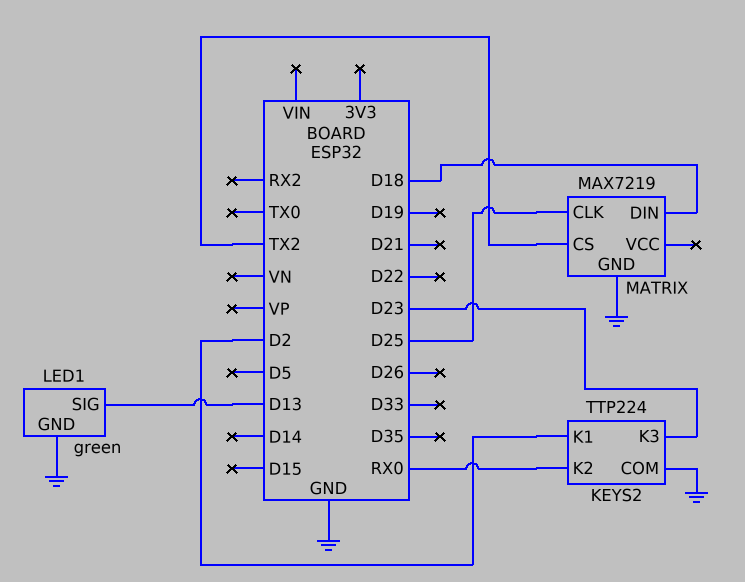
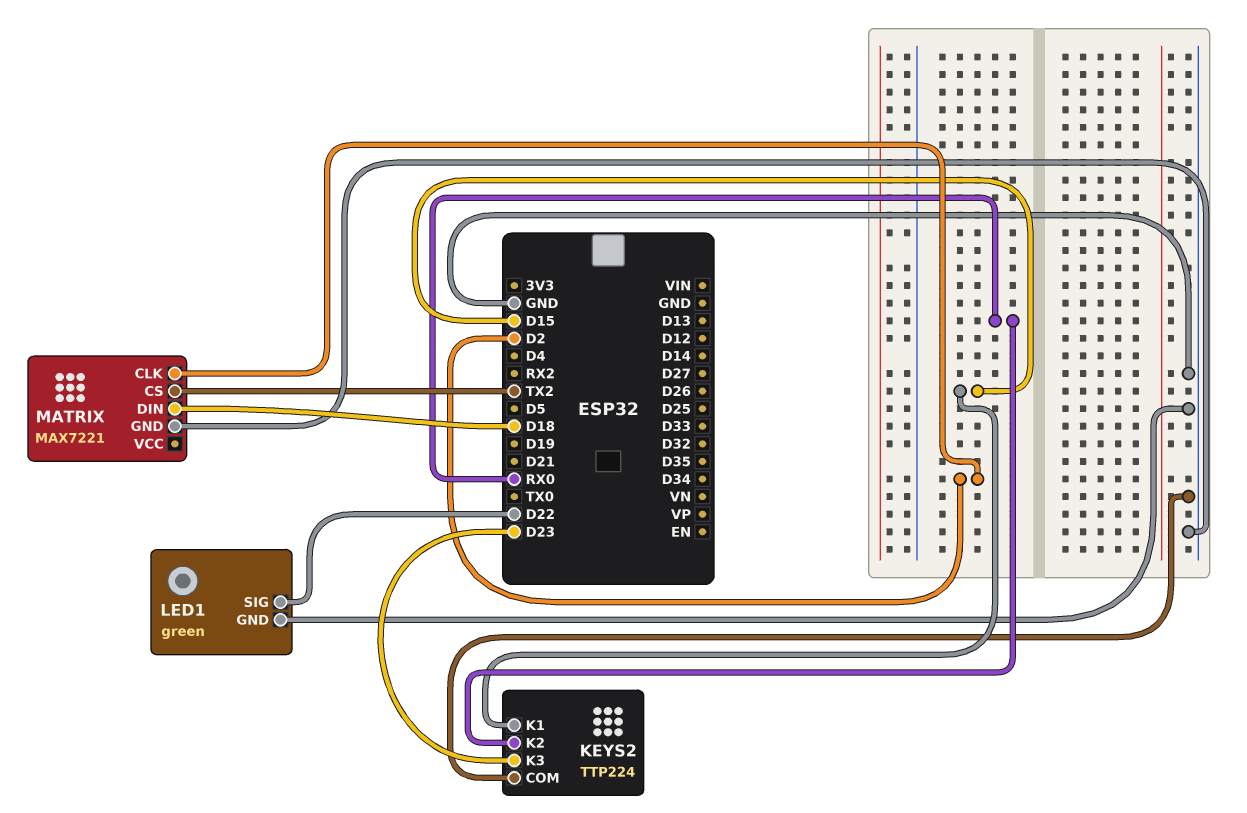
KEYS2 pin K1: D2 -> D15
LED1 pin SIG: D13 -> D22
MATRIX: MAX7219 -> MAX7221
MATRIX pin CLK: D25 -> D2

